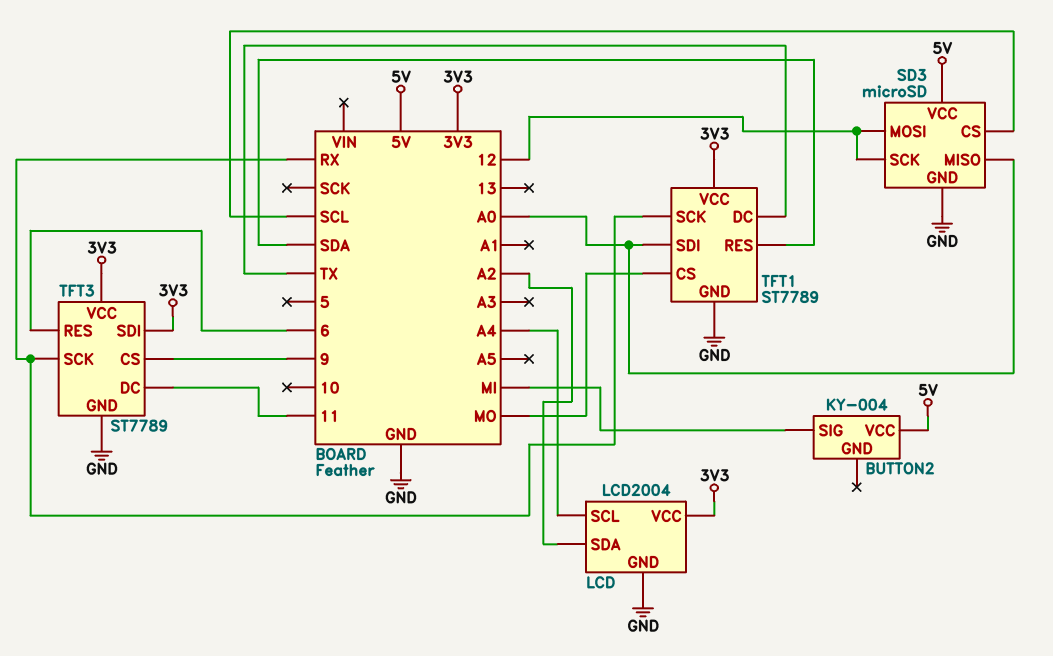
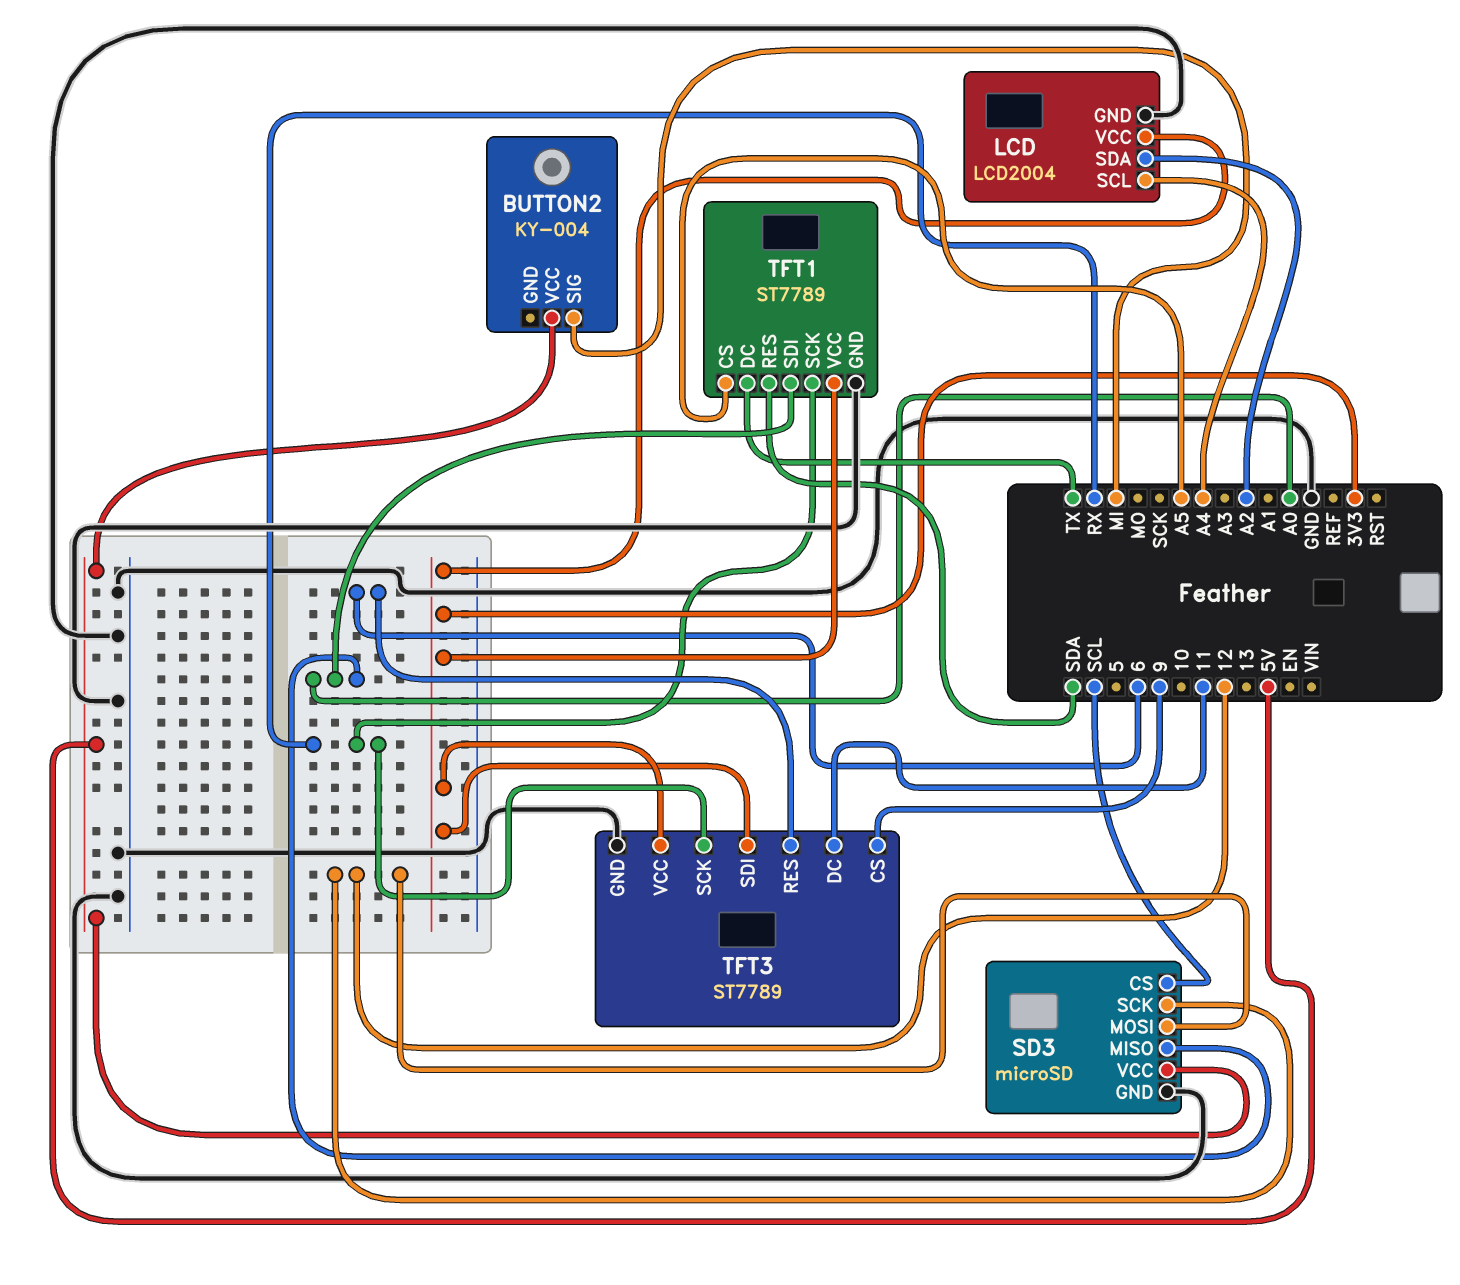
TFT1 pin CS: MO -> A5

